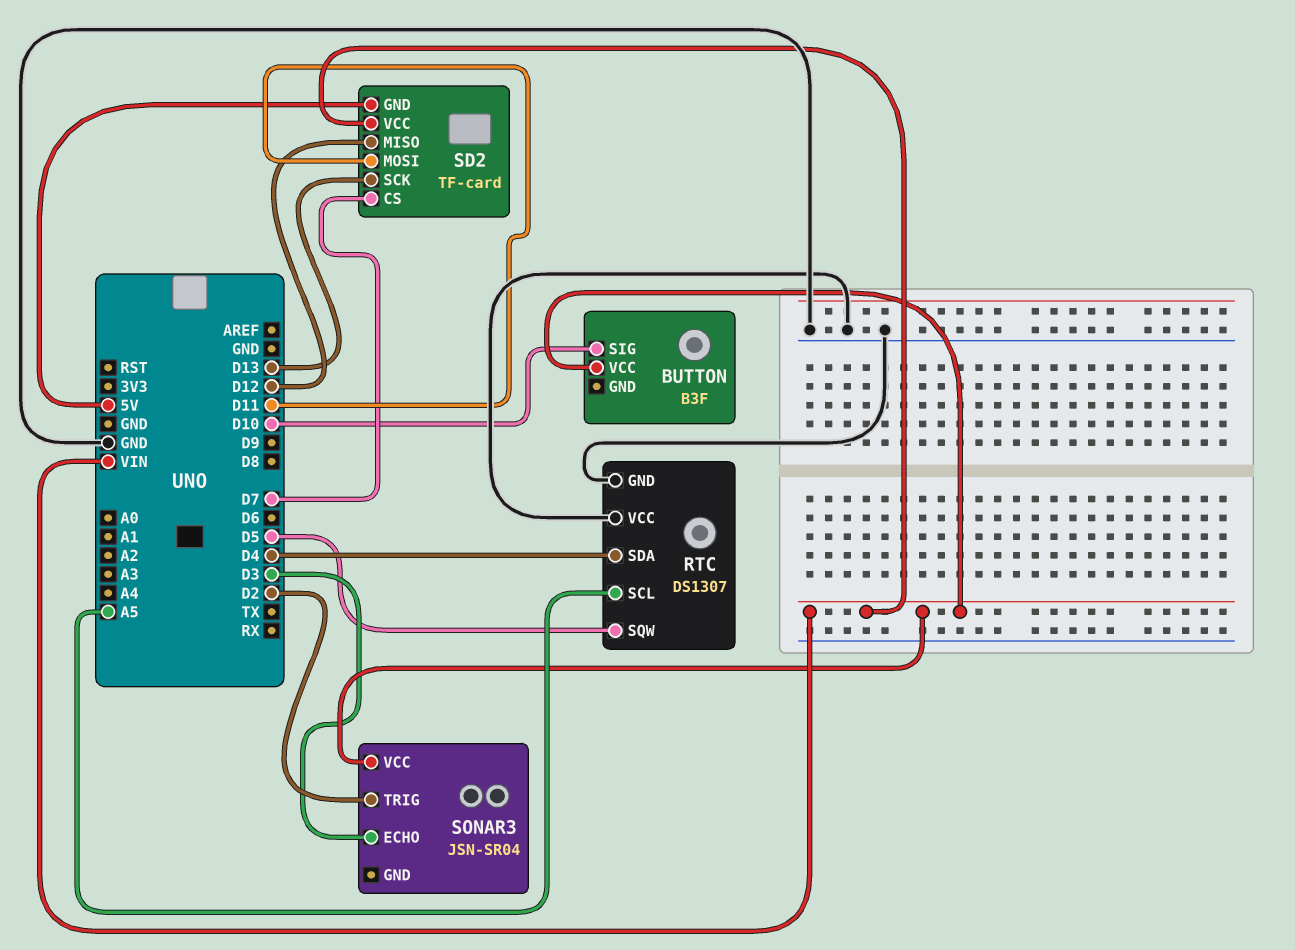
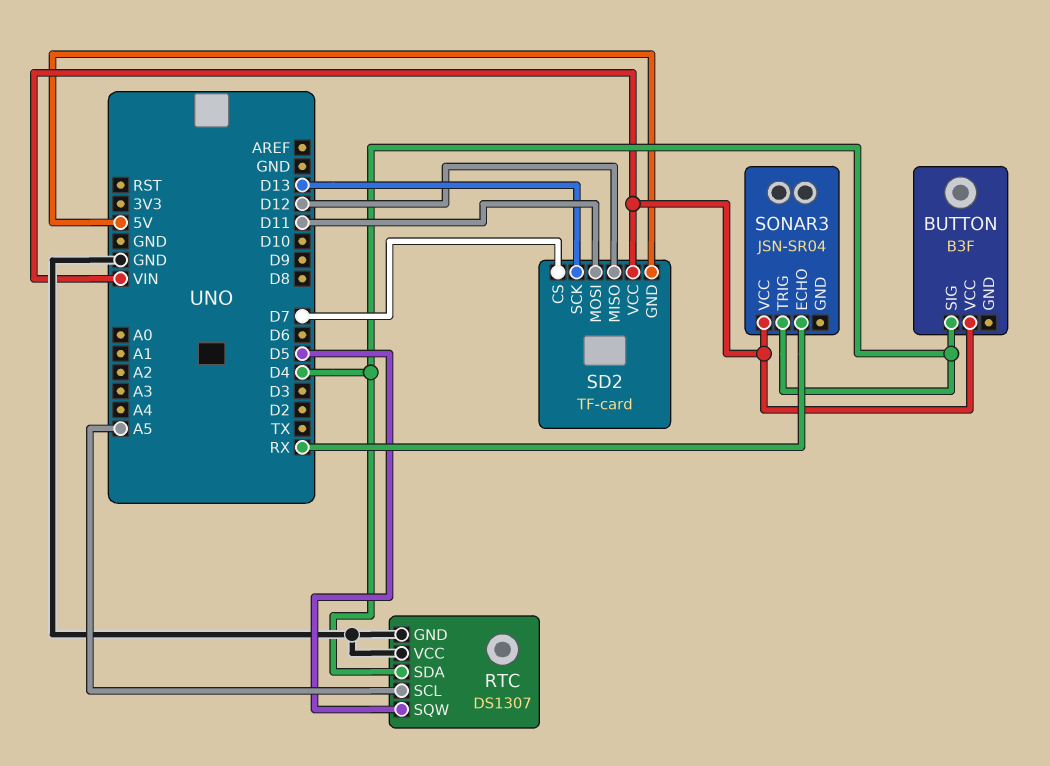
BUTTON pin SIG: D10 -> D4
SONAR3 pin ECHO: D3 -> RX
SONAR3 pin TRIG: D2 -> D4

